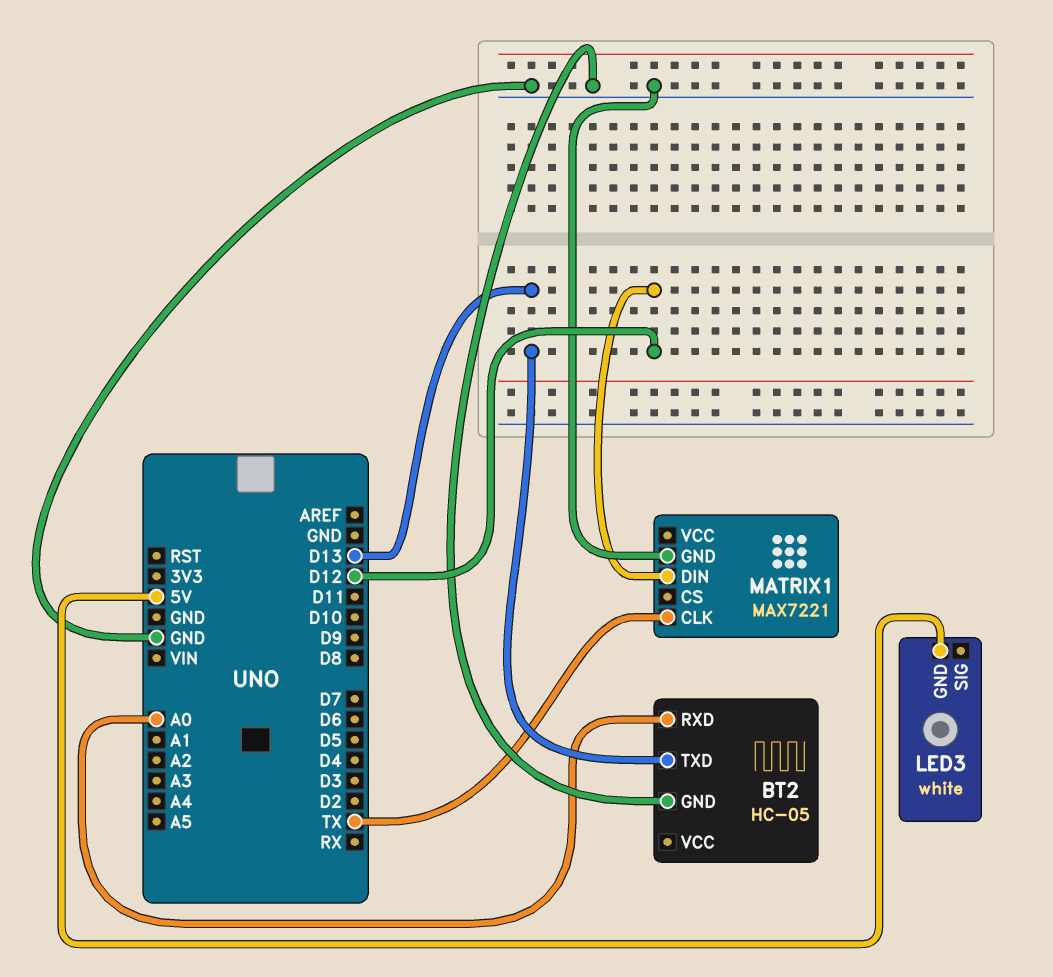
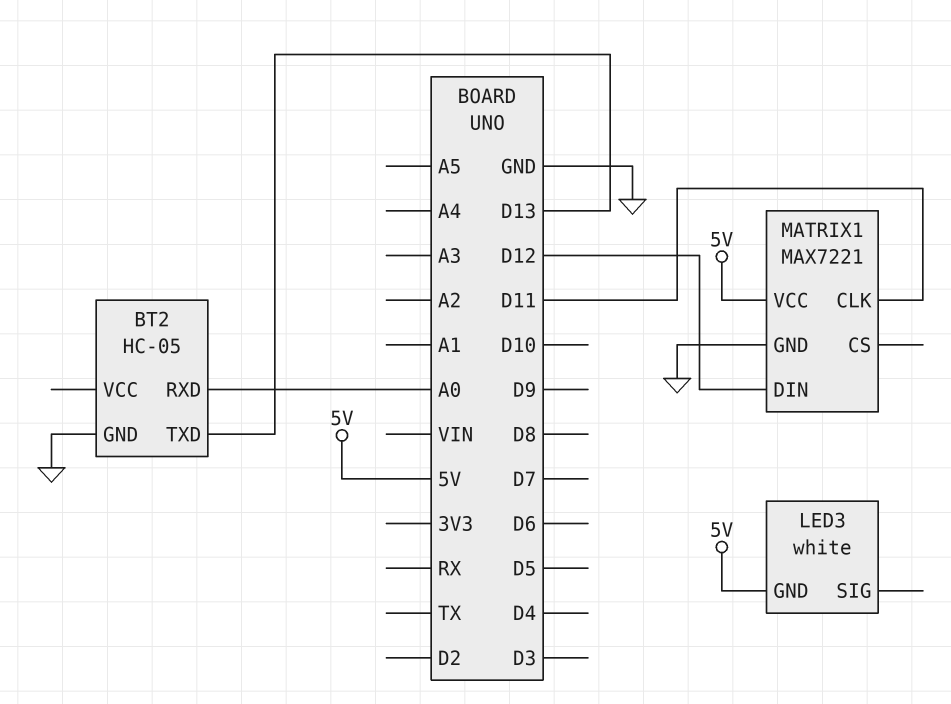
MATRIX1 pin CLK: TX -> D11
MATRIX1 pin VCC: none -> 5V

